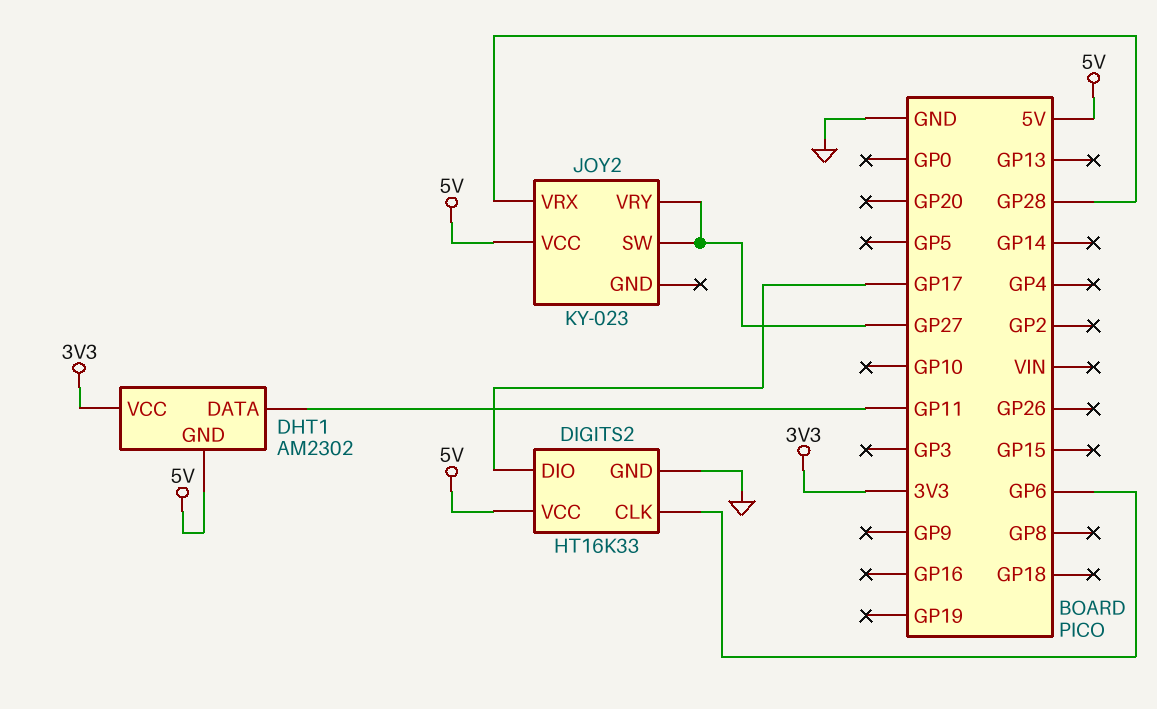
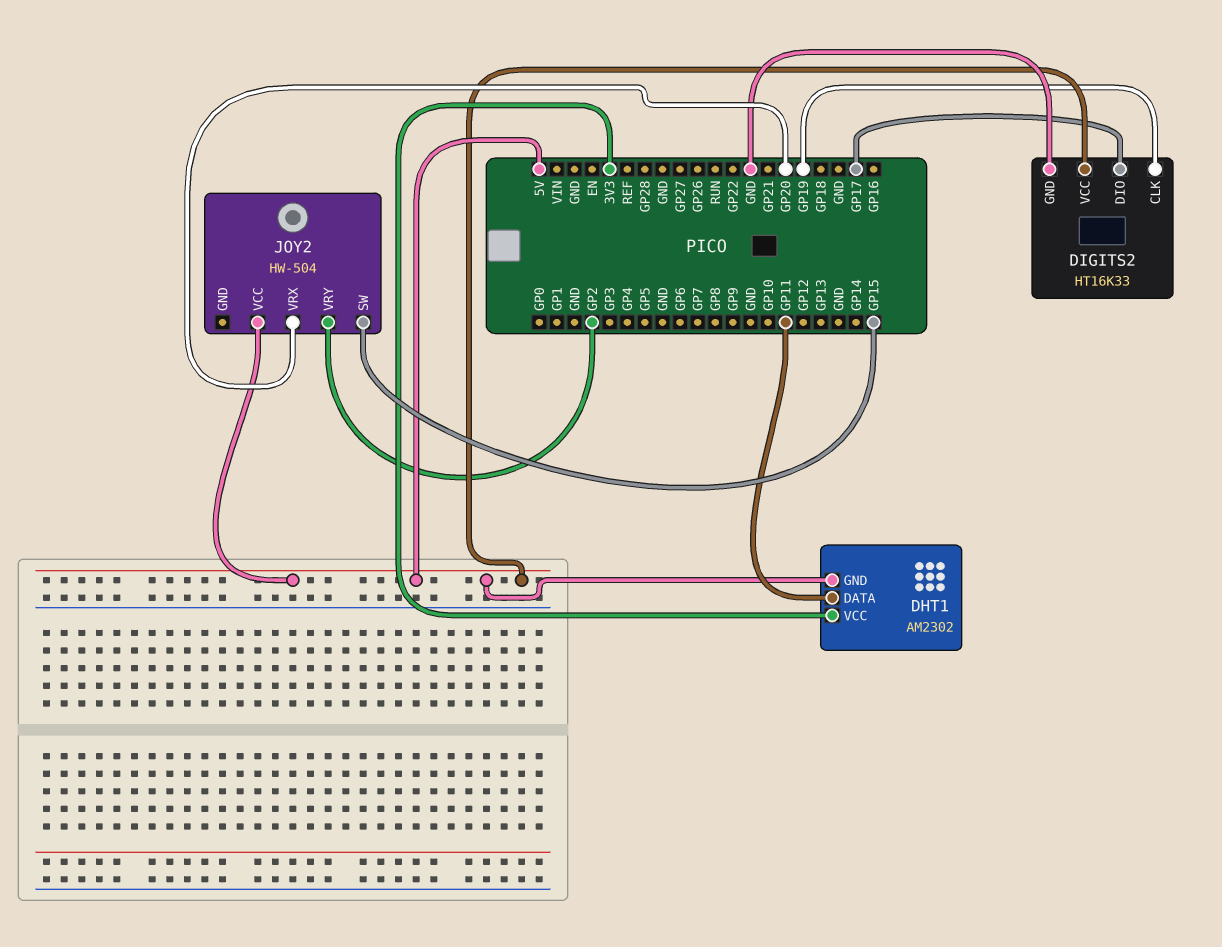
DIGITS2 pin CLK: GP6 -> GP19
JOY2: KY-023 -> HW-504
JOY2 pin SW: GP27 -> GP15
JOY2 pin VRX: GP28 -> GP20
JOY2 pin VRY: GP27 -> GP2

